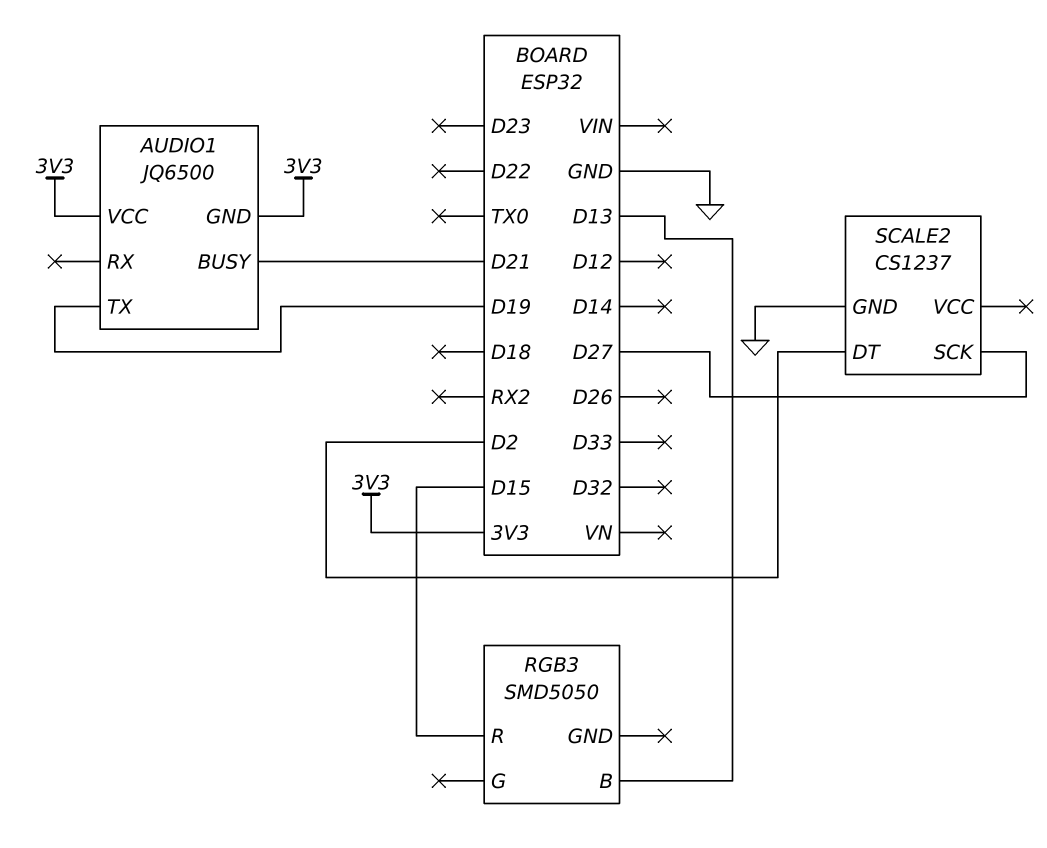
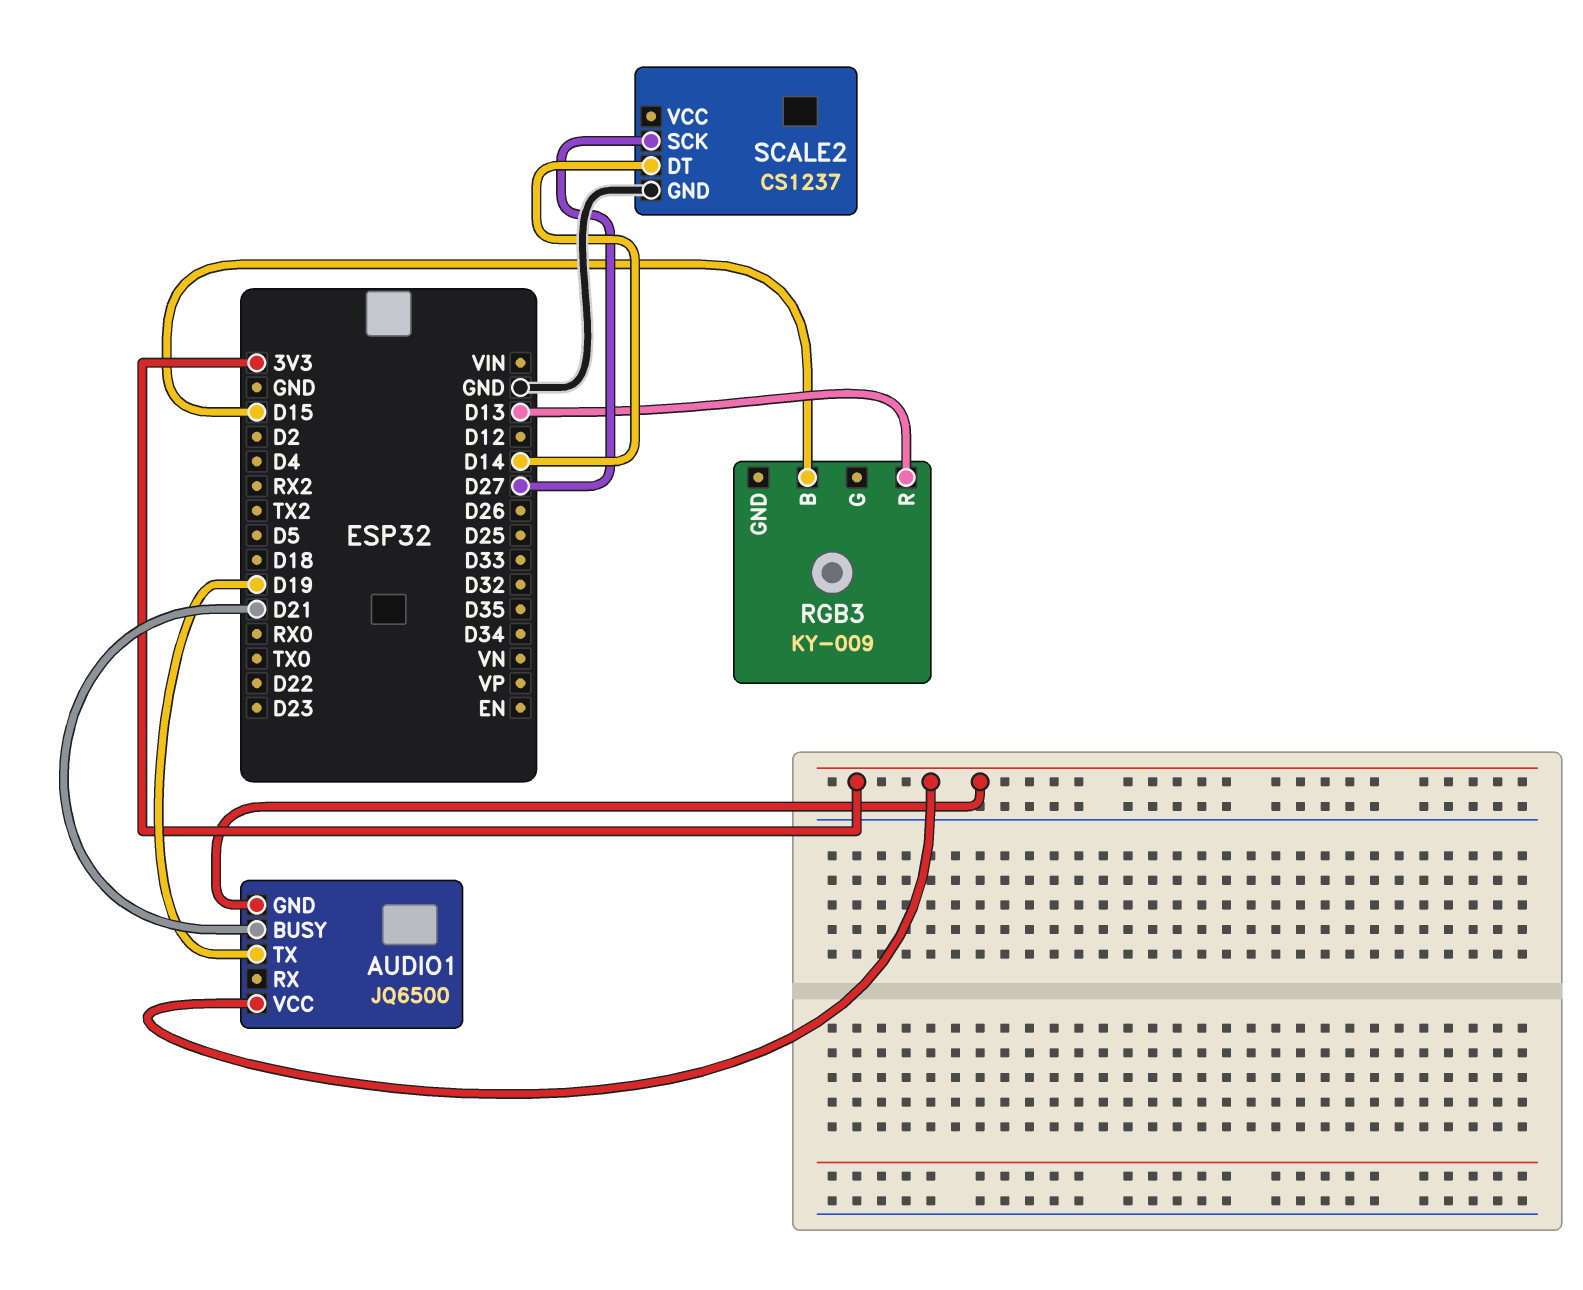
RGB3: SMD5050 -> KY-009
RGB3 pin B: D13 -> D15
RGB3 pin R: D15 -> D13
SCALE2 pin DT: D2 -> D14

